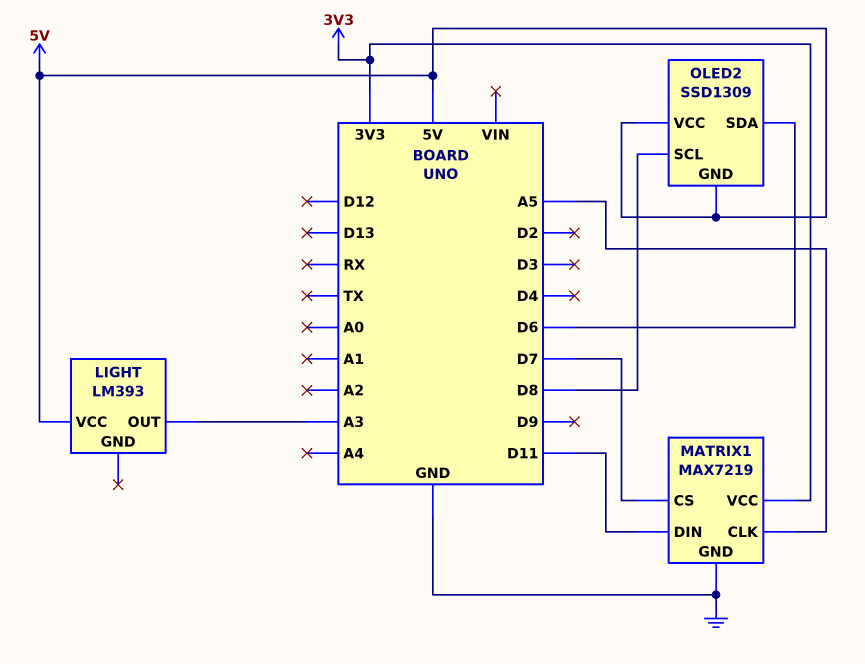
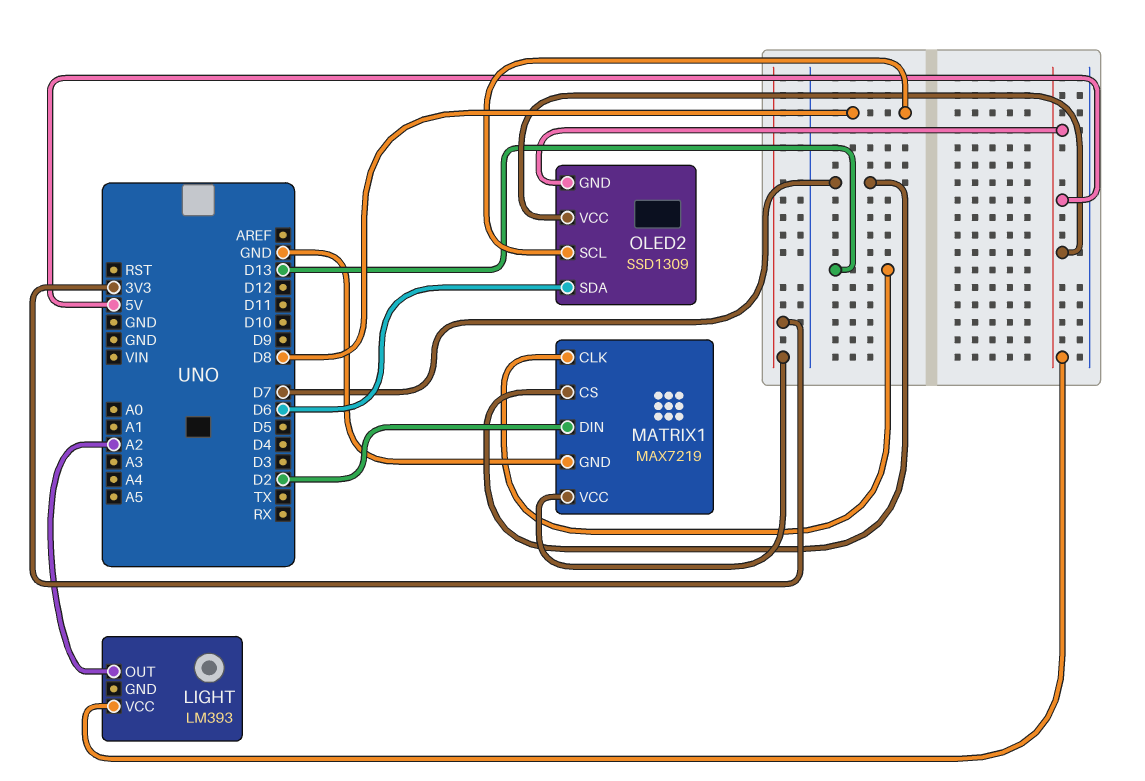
LIGHT pin OUT: A3 -> A2
MATRIX1 pin CLK: A5 -> D13
MATRIX1 pin DIN: D11 -> D2

